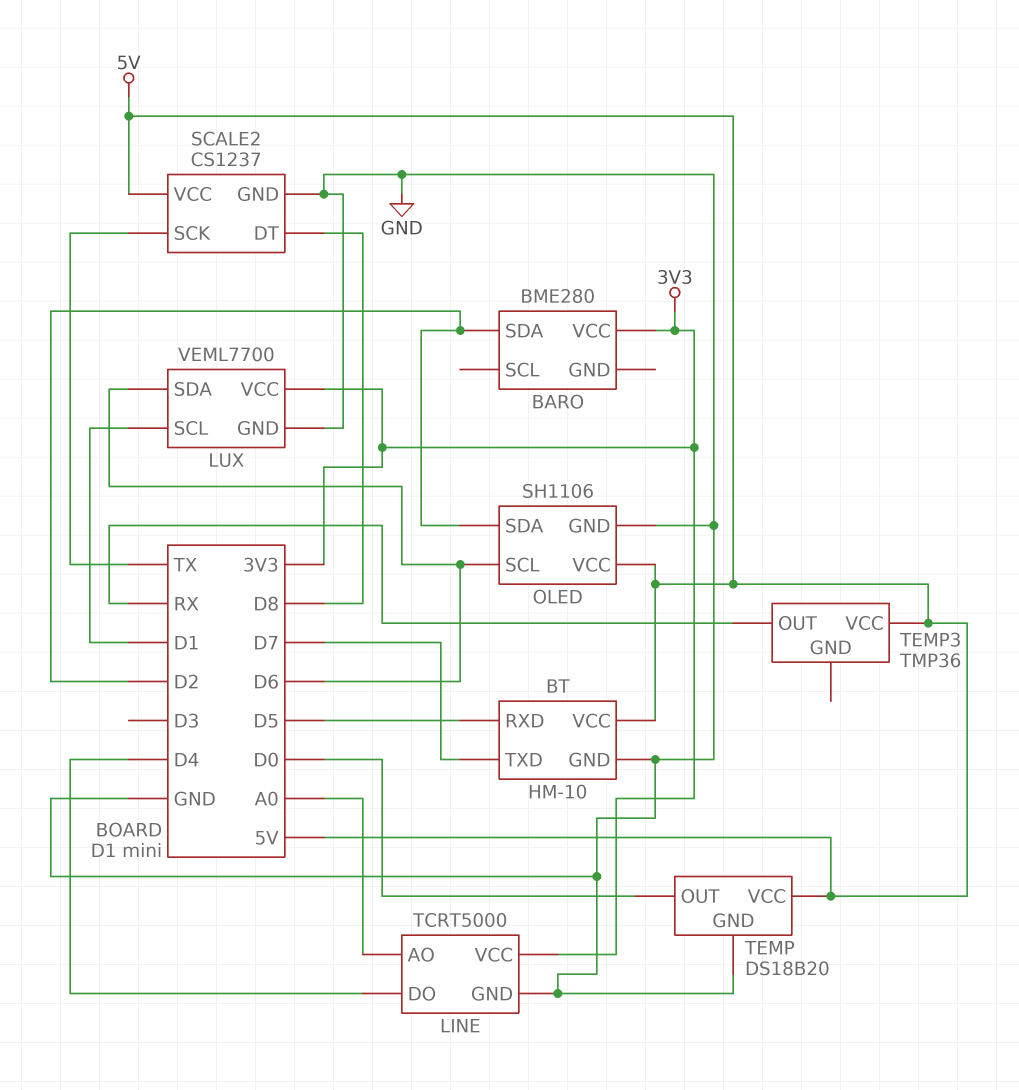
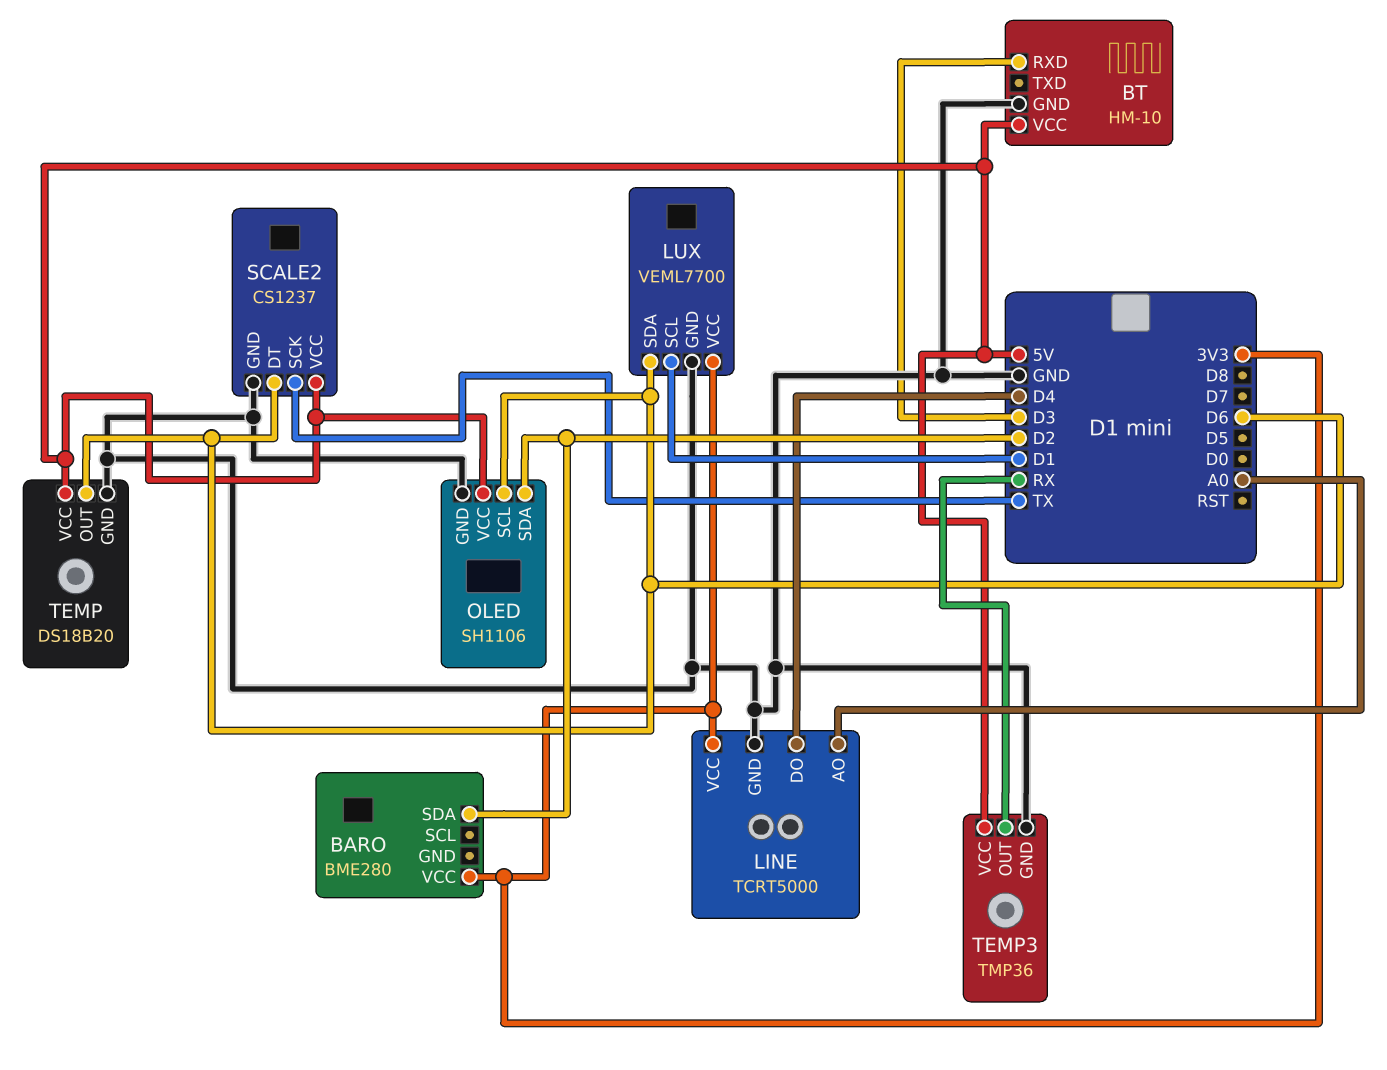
BT pin RXD: D5 -> D3
BT pin TXD: D7 -> none
SCALE2 pin DT: D8 -> D6
TEMP pin OUT: D0 -> D6
TEMP3 pin GND: none -> GND

